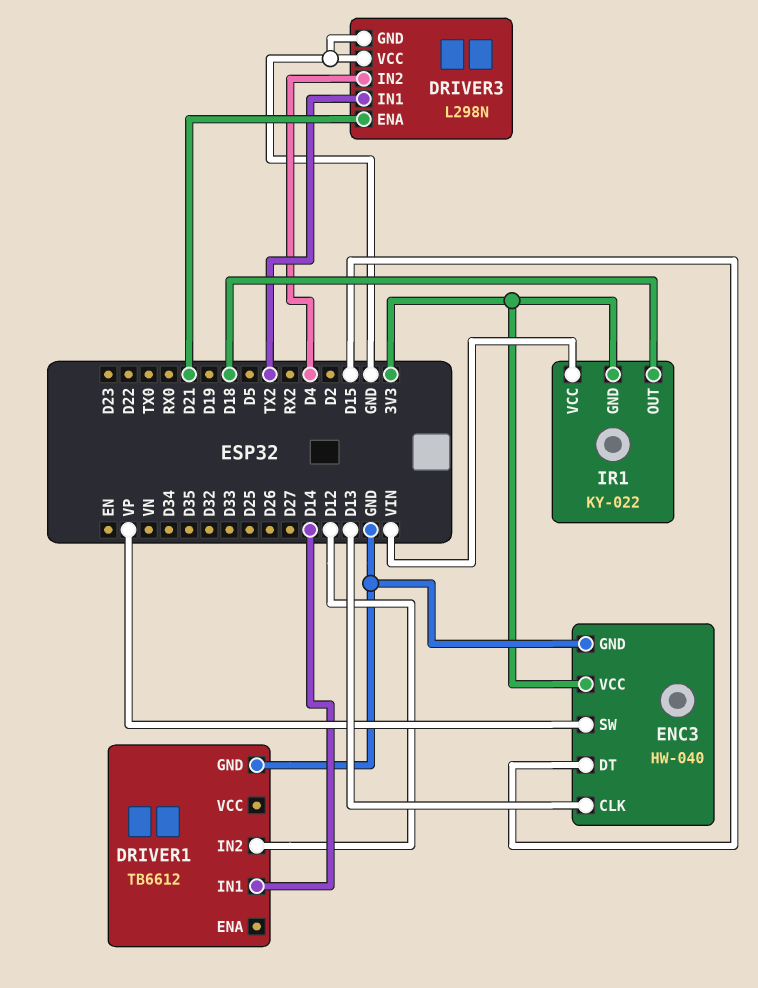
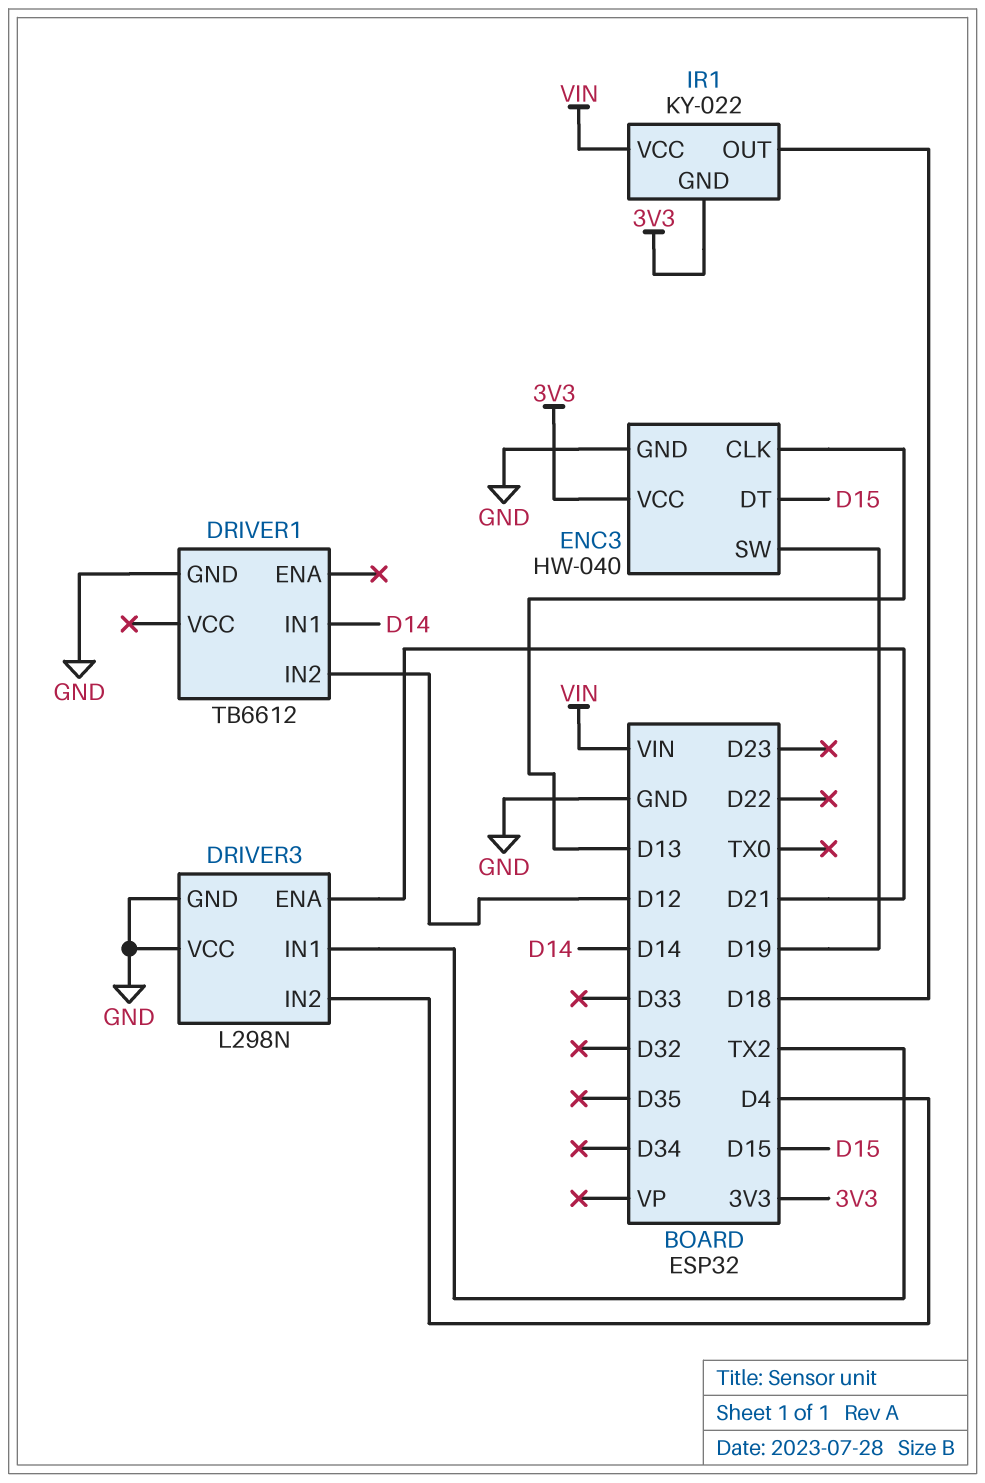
ENC3 pin SW: VP -> D19

